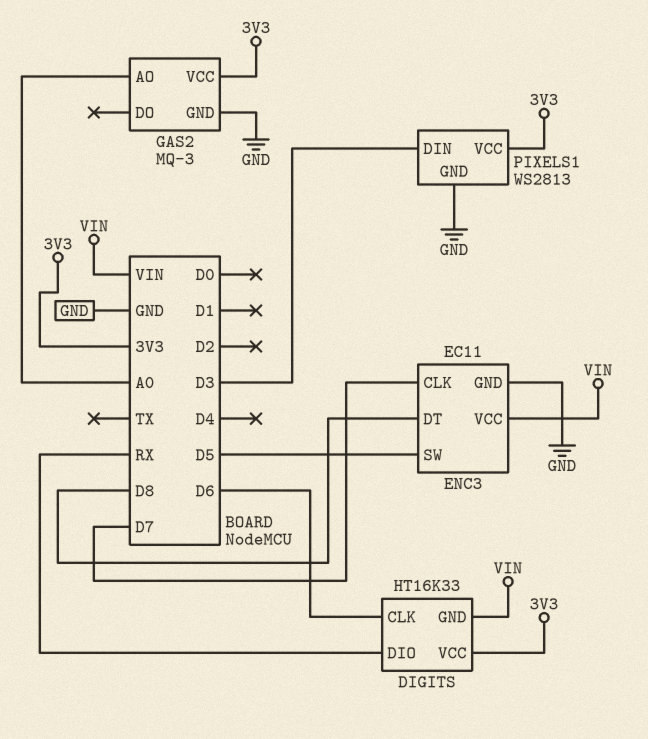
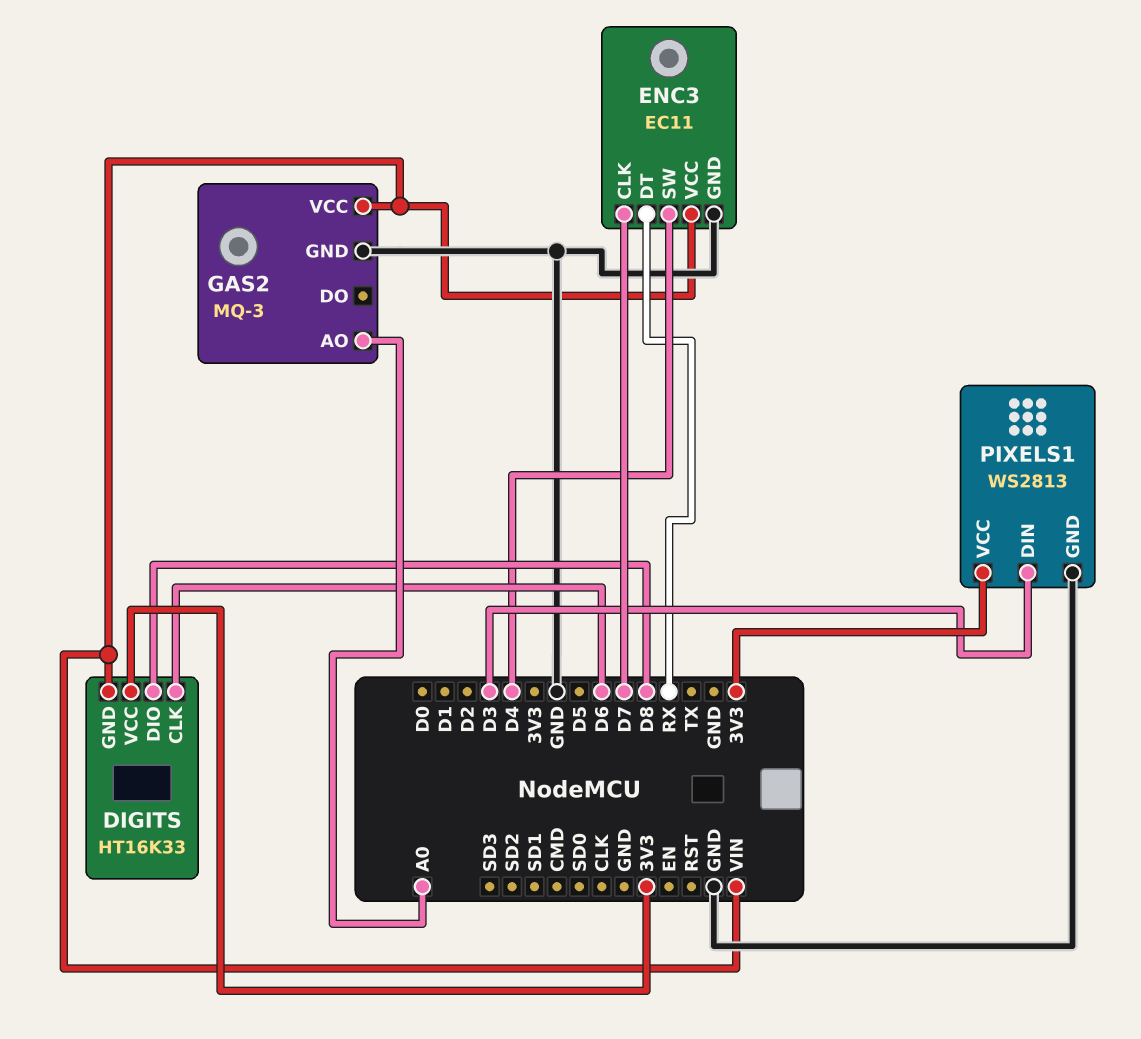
DIGITS pin DIO: RX -> D8
ENC3 pin DT: D8 -> RX
ENC3 pin SW: D5 -> D4
GAS2 pin VCC: 3V3 -> VIN

